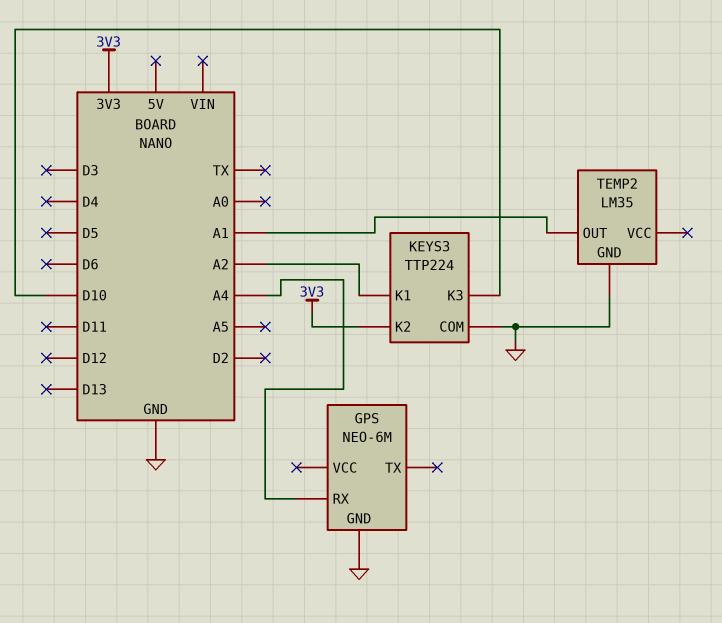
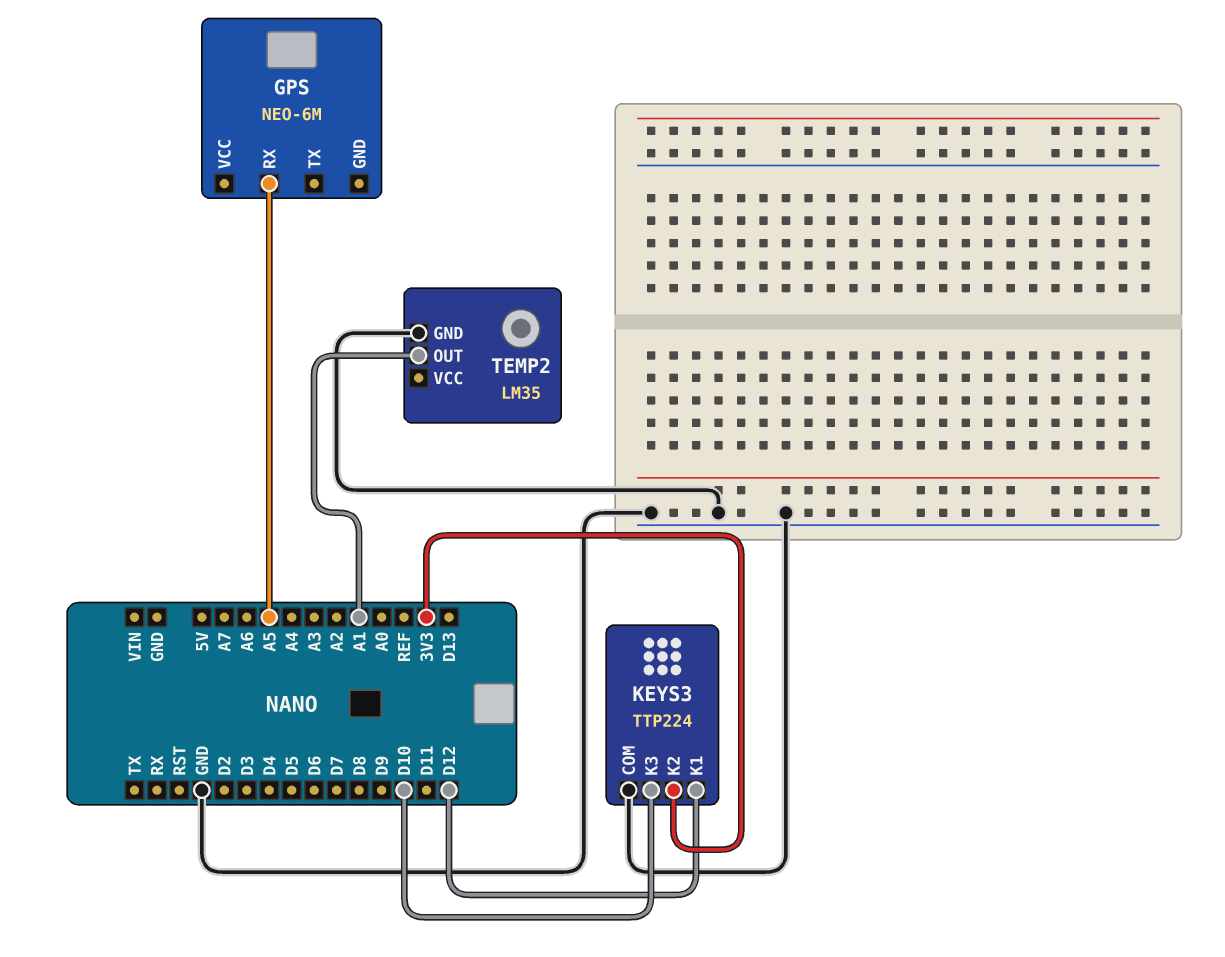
GPS pin GND: GND -> none
GPS pin RX: A4 -> A5
KEYS3 pin K1: A2 -> D12

